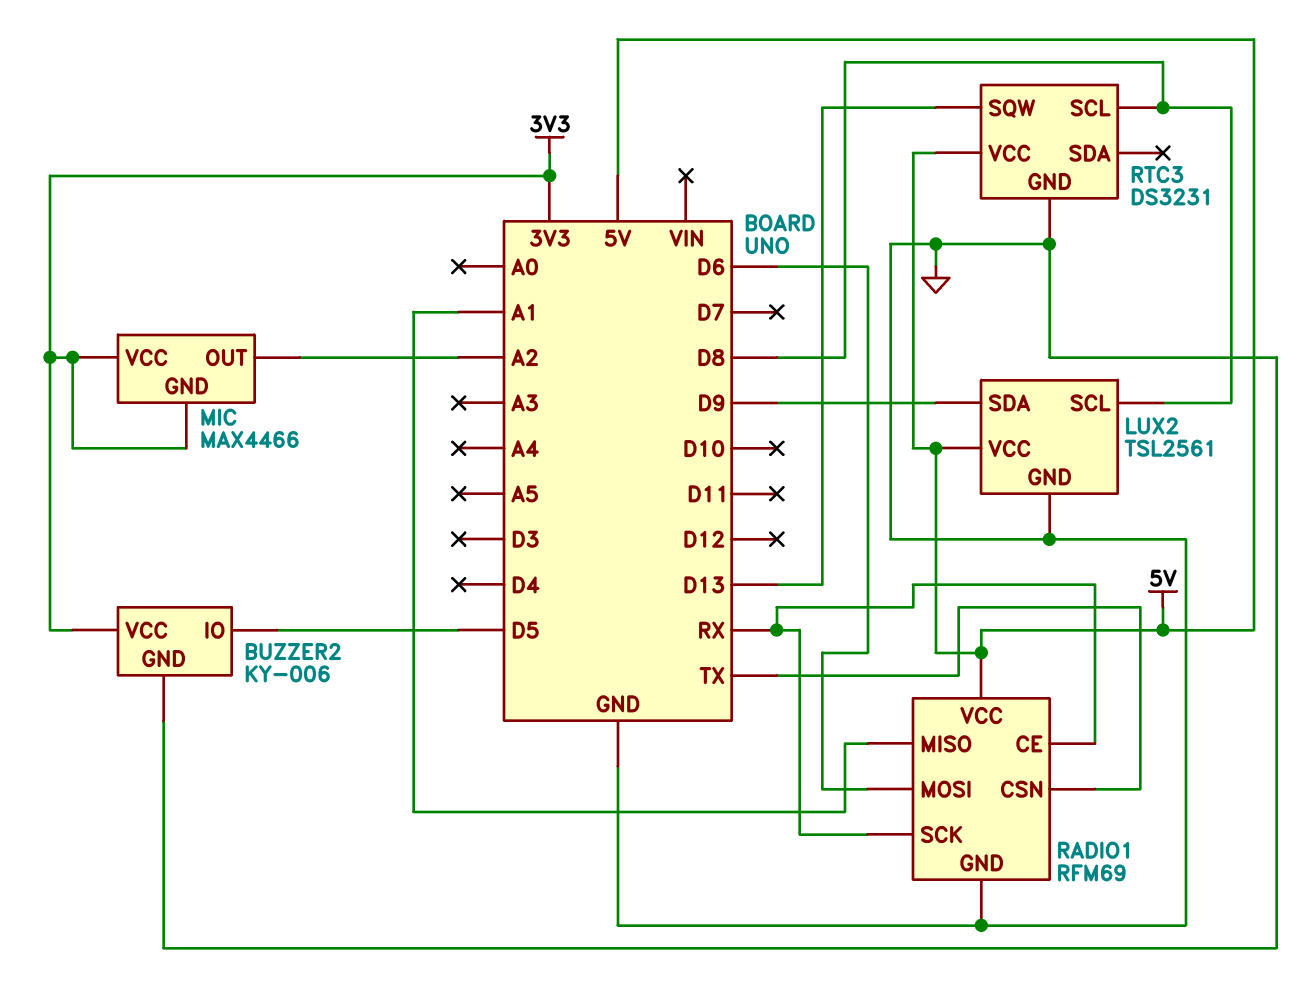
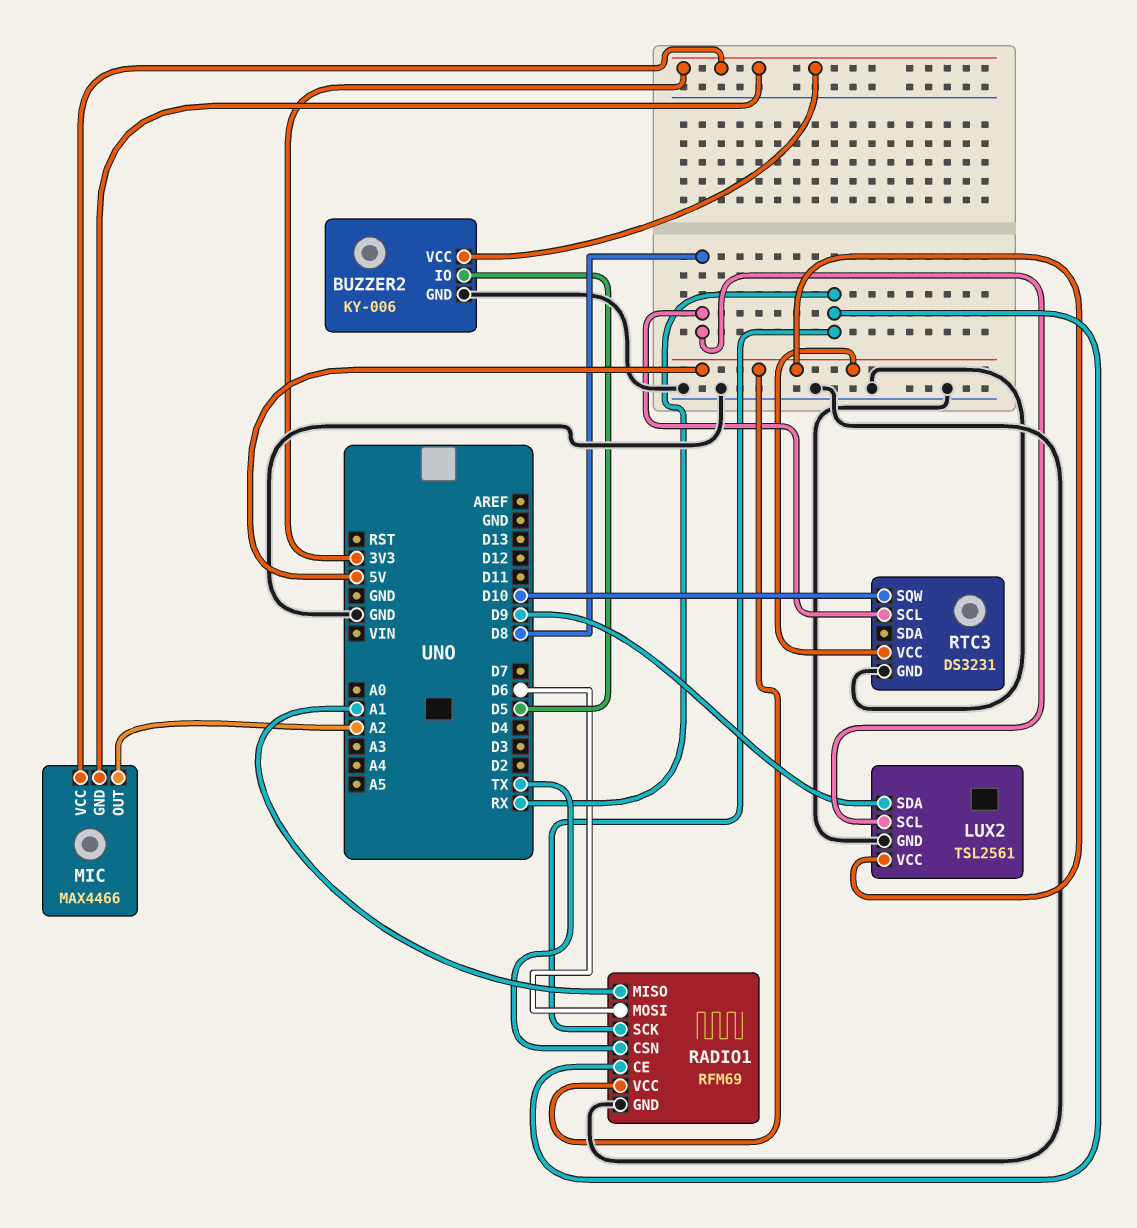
RTC3 pin SQW: D13 -> D10

